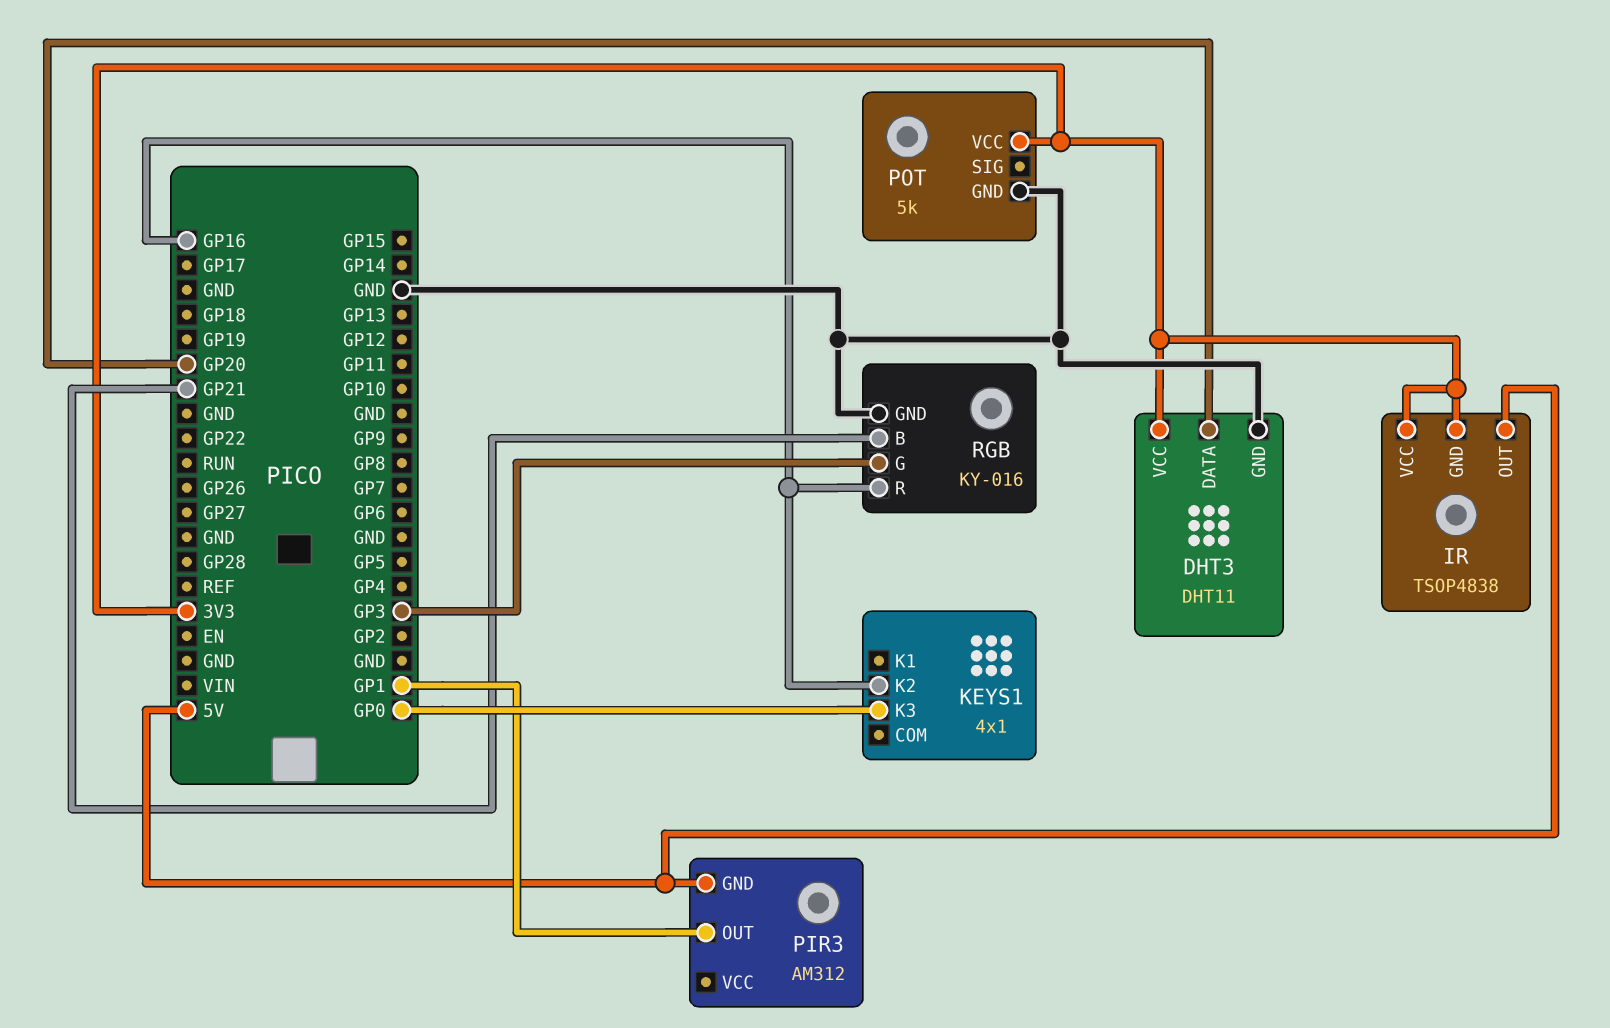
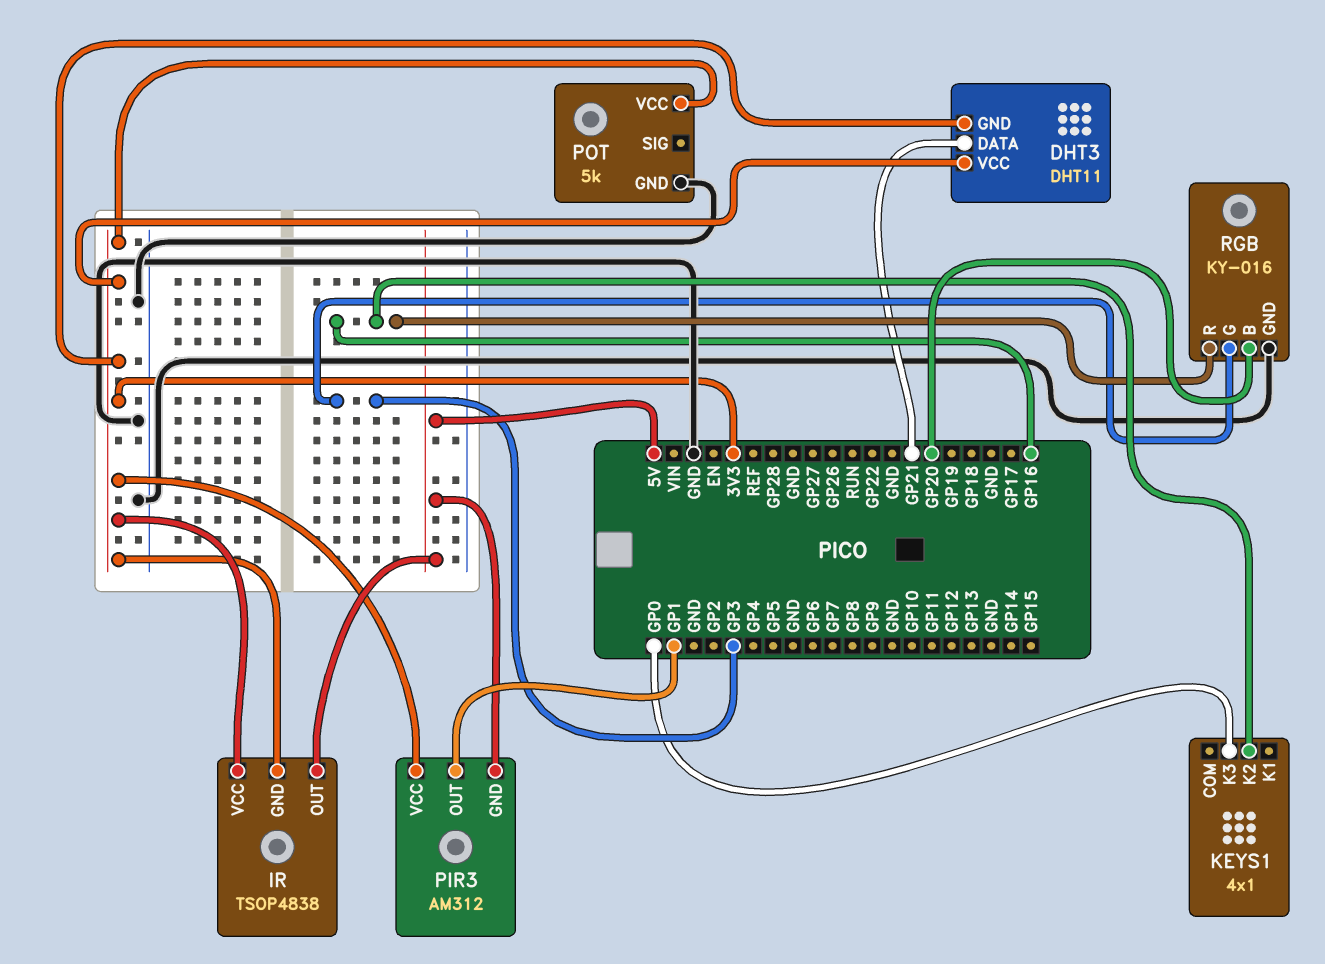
DHT3 pin DATA: GP20 -> GP21
DHT3 pin GND: GND -> 3V3
PIR3 pin VCC: none -> 3V3
RGB pin B: GP21 -> GP20

